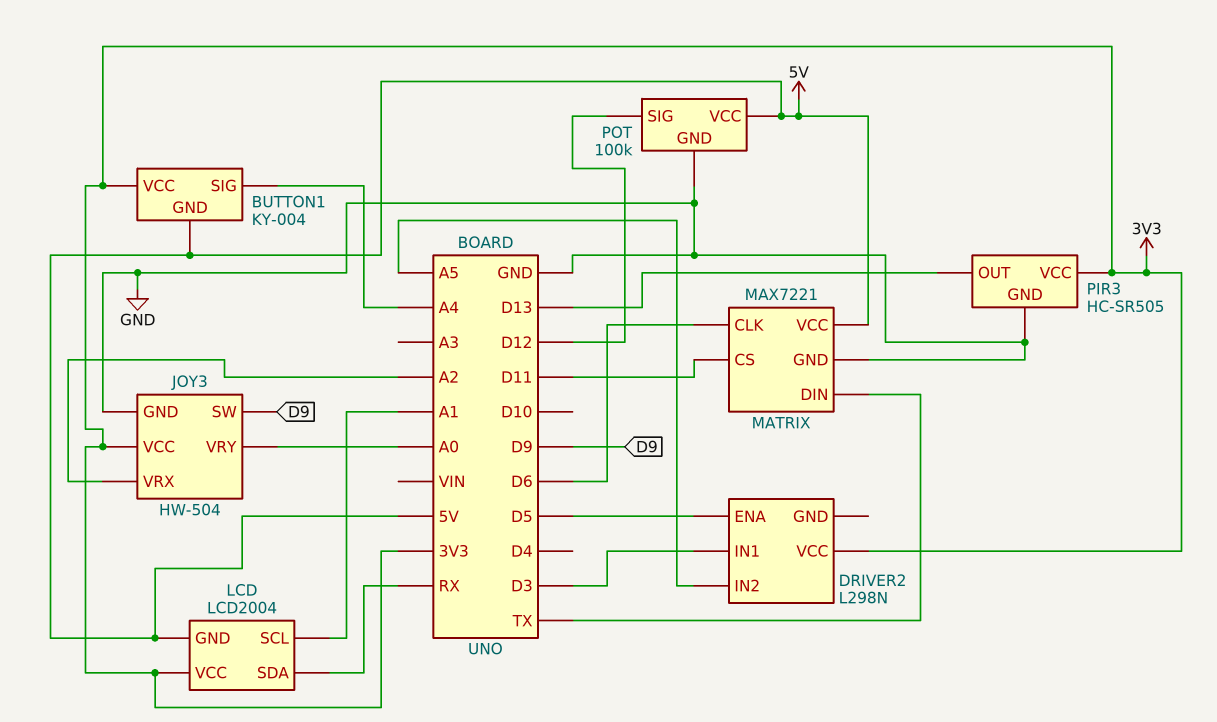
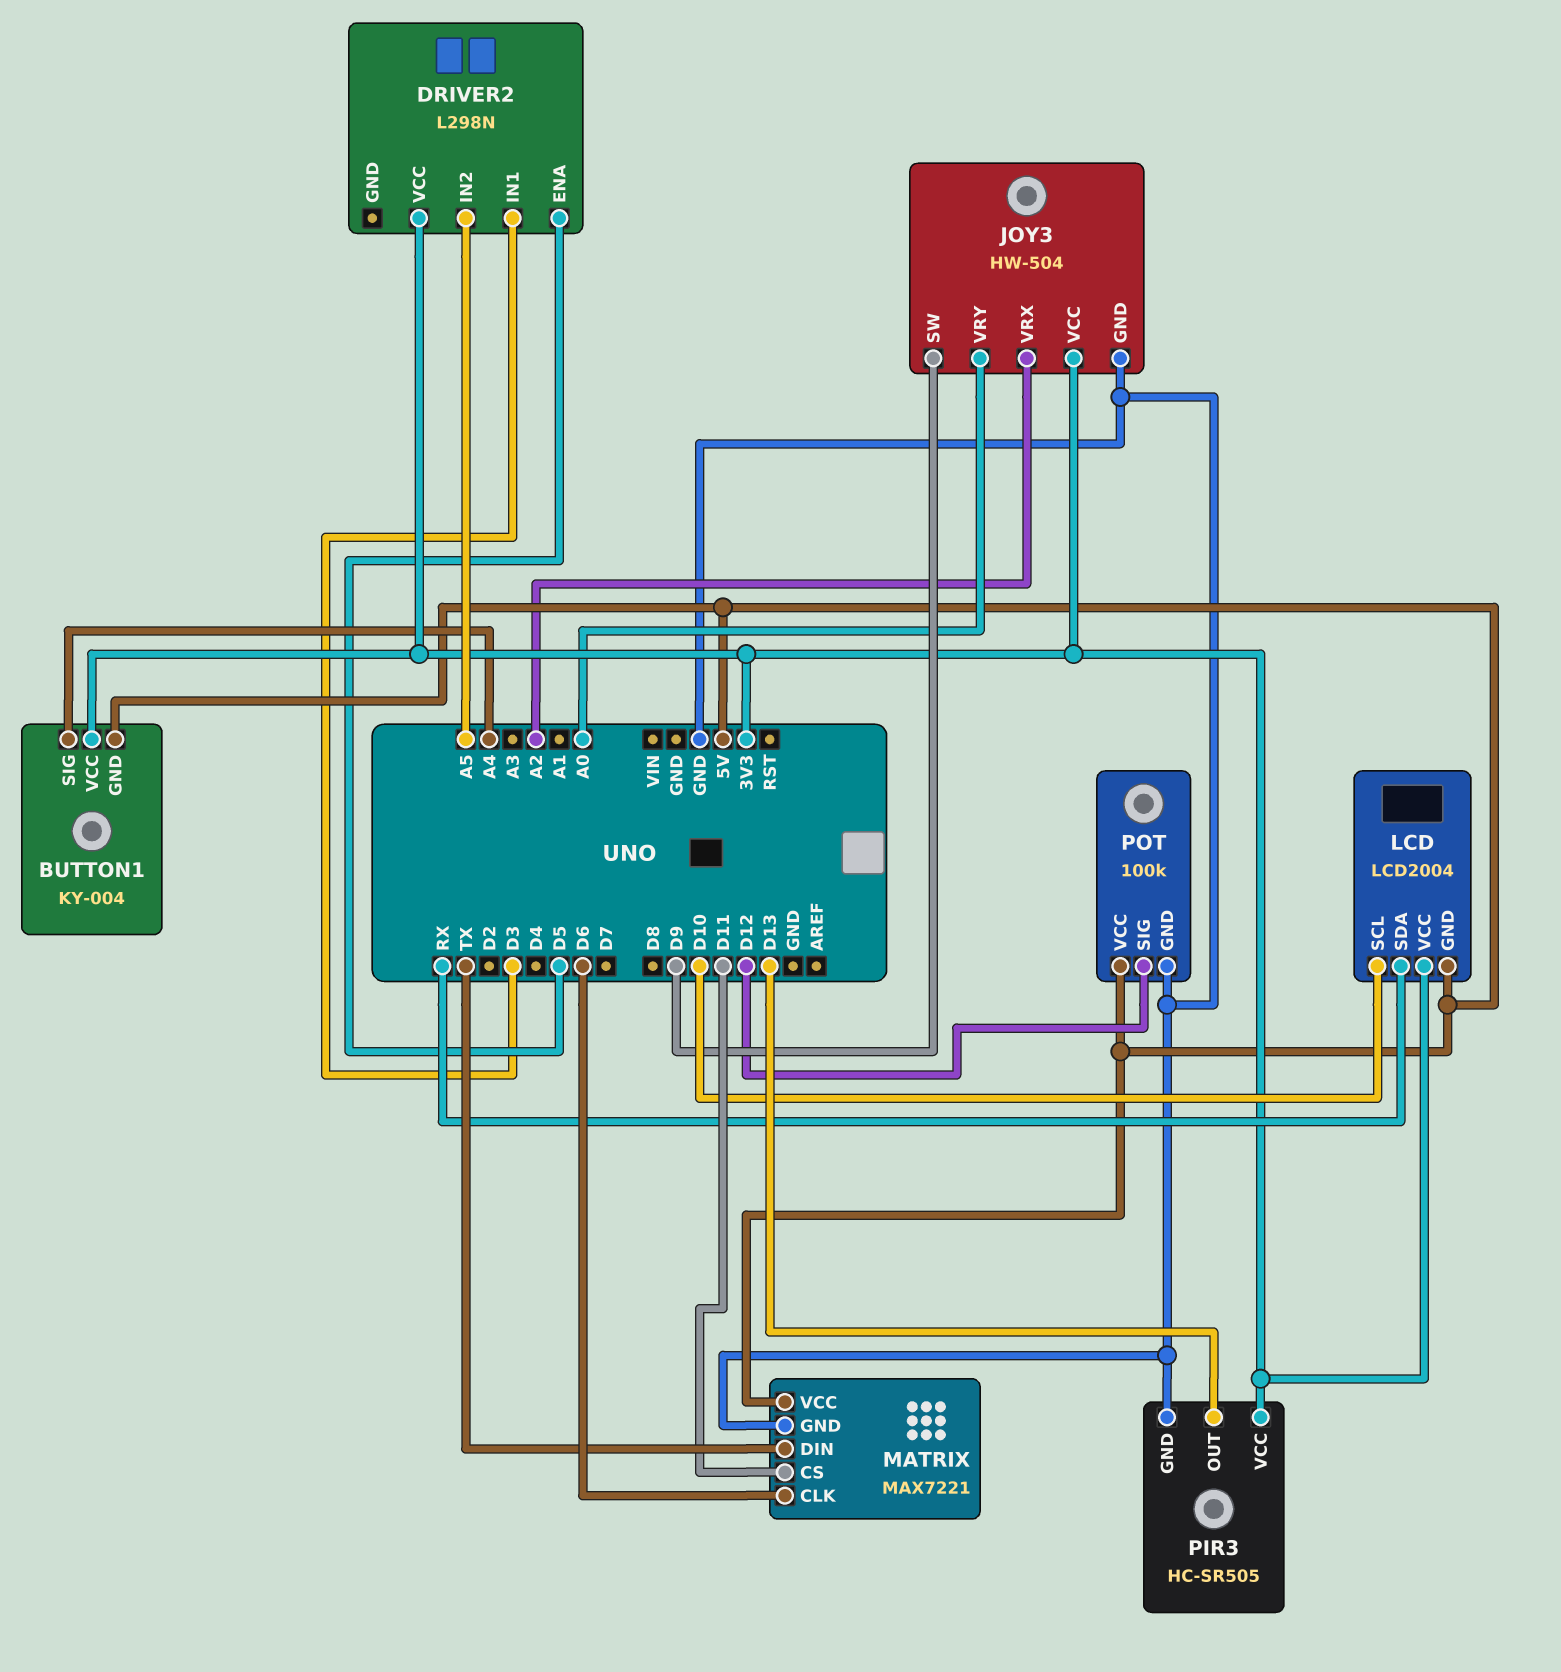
LCD pin SCL: A1 -> D10

